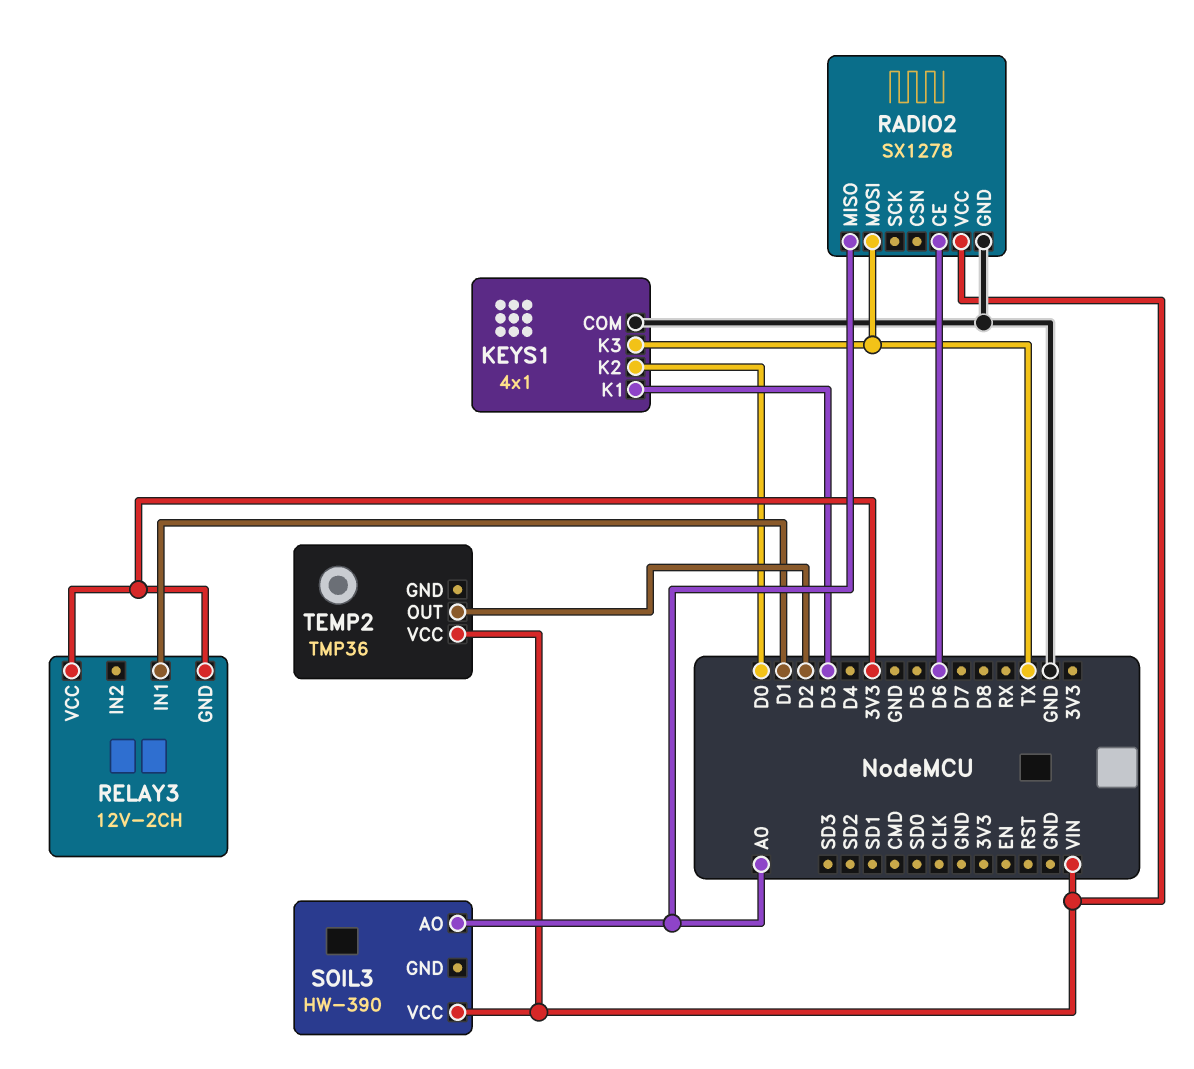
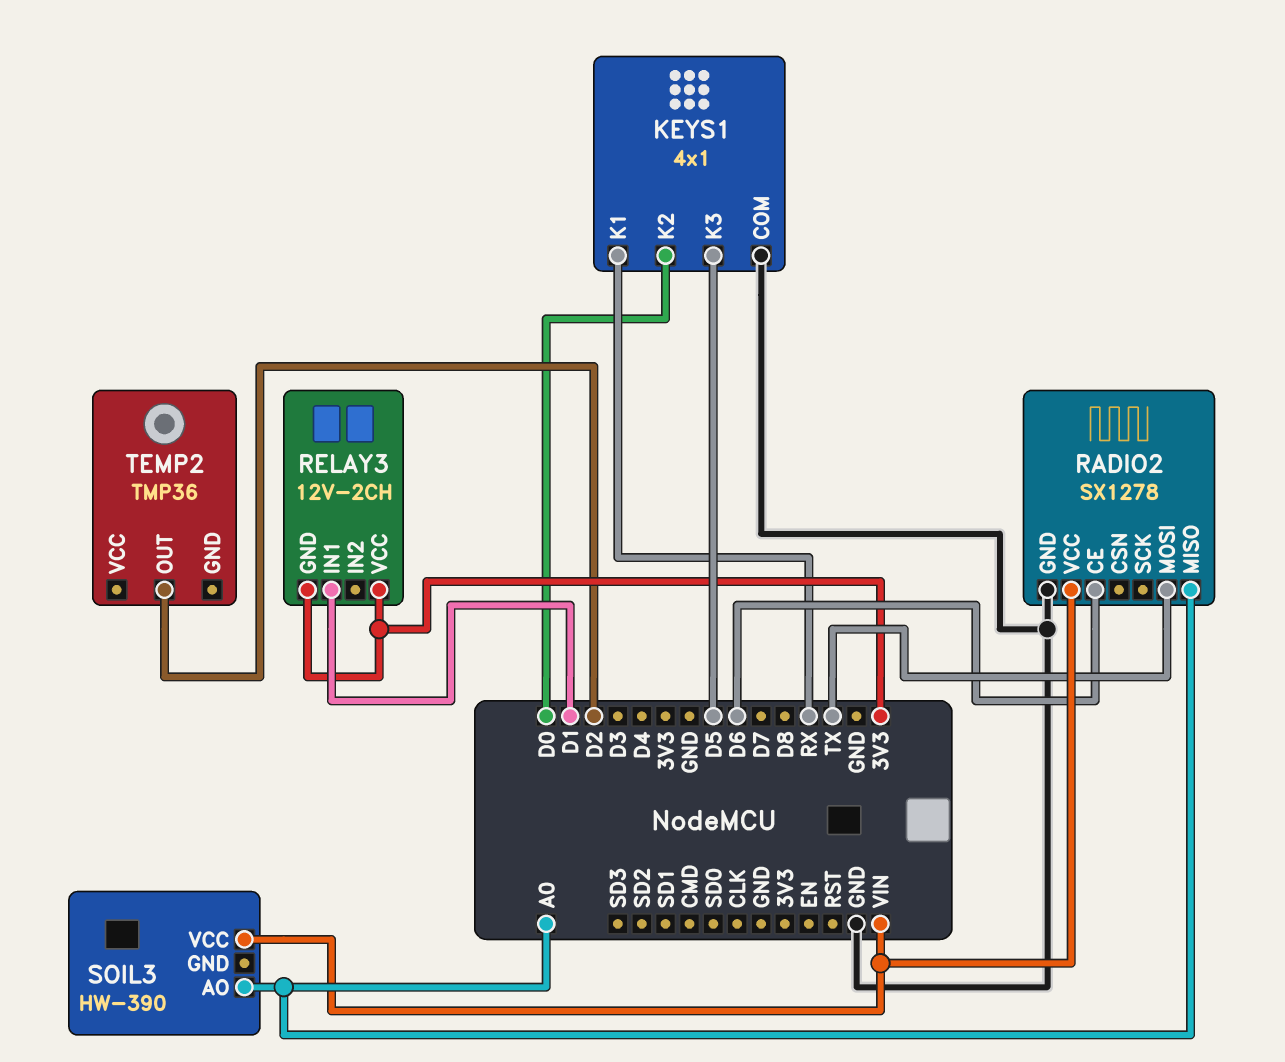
KEYS1 pin K1: D3 -> RX
KEYS1 pin K3: TX -> D5
TEMP2 pin VCC: VIN -> none

